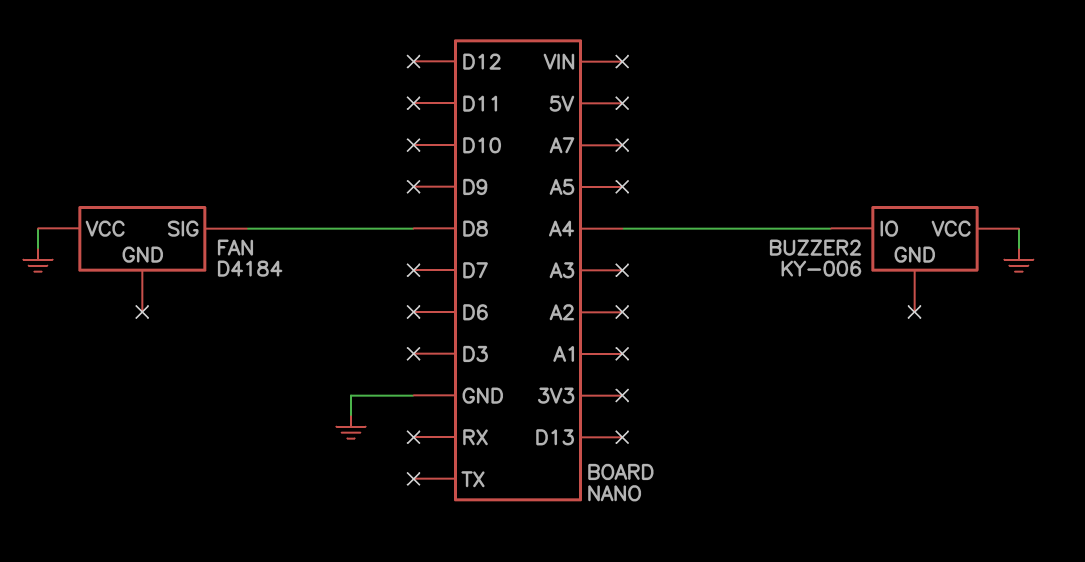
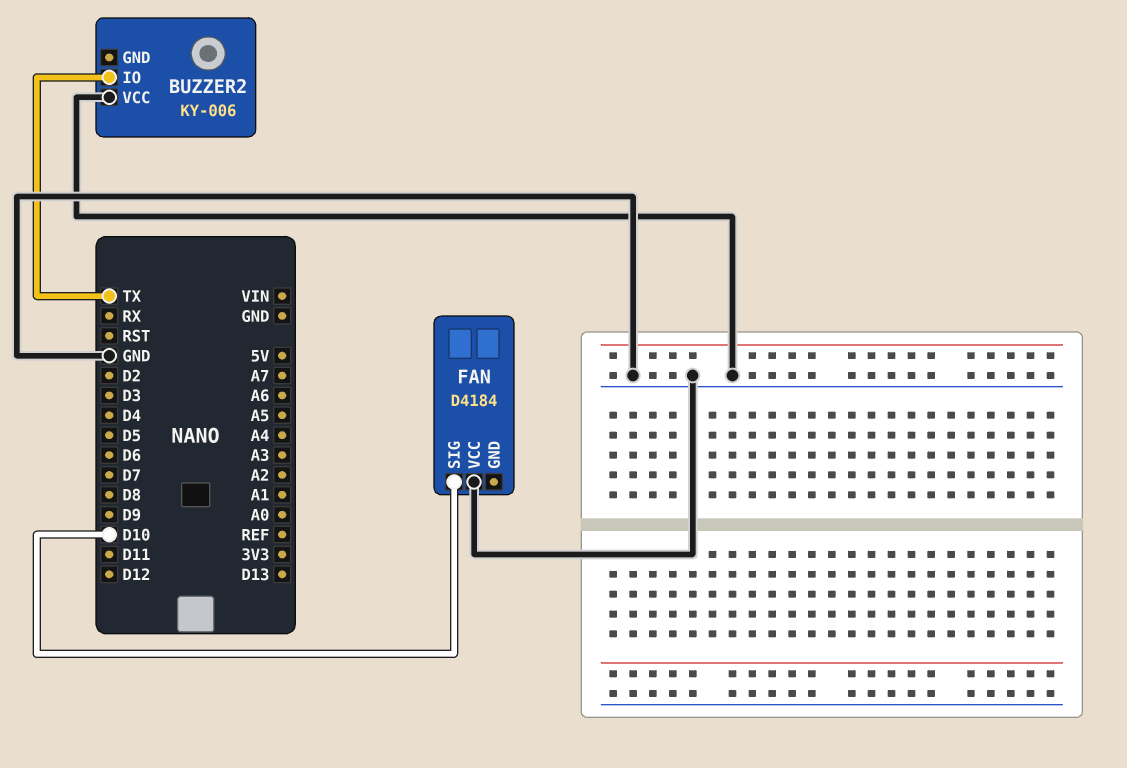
BUZZER2 pin IO: A4 -> TX
FAN pin SIG: D8 -> D10

